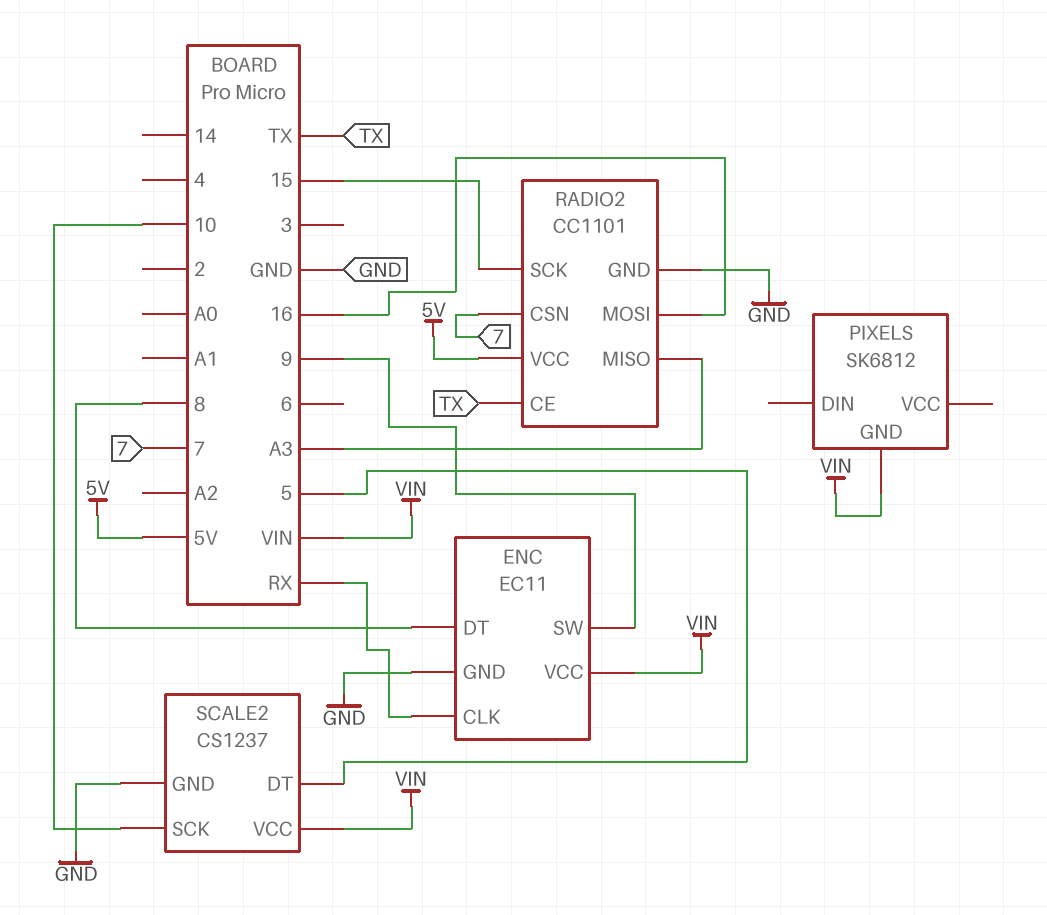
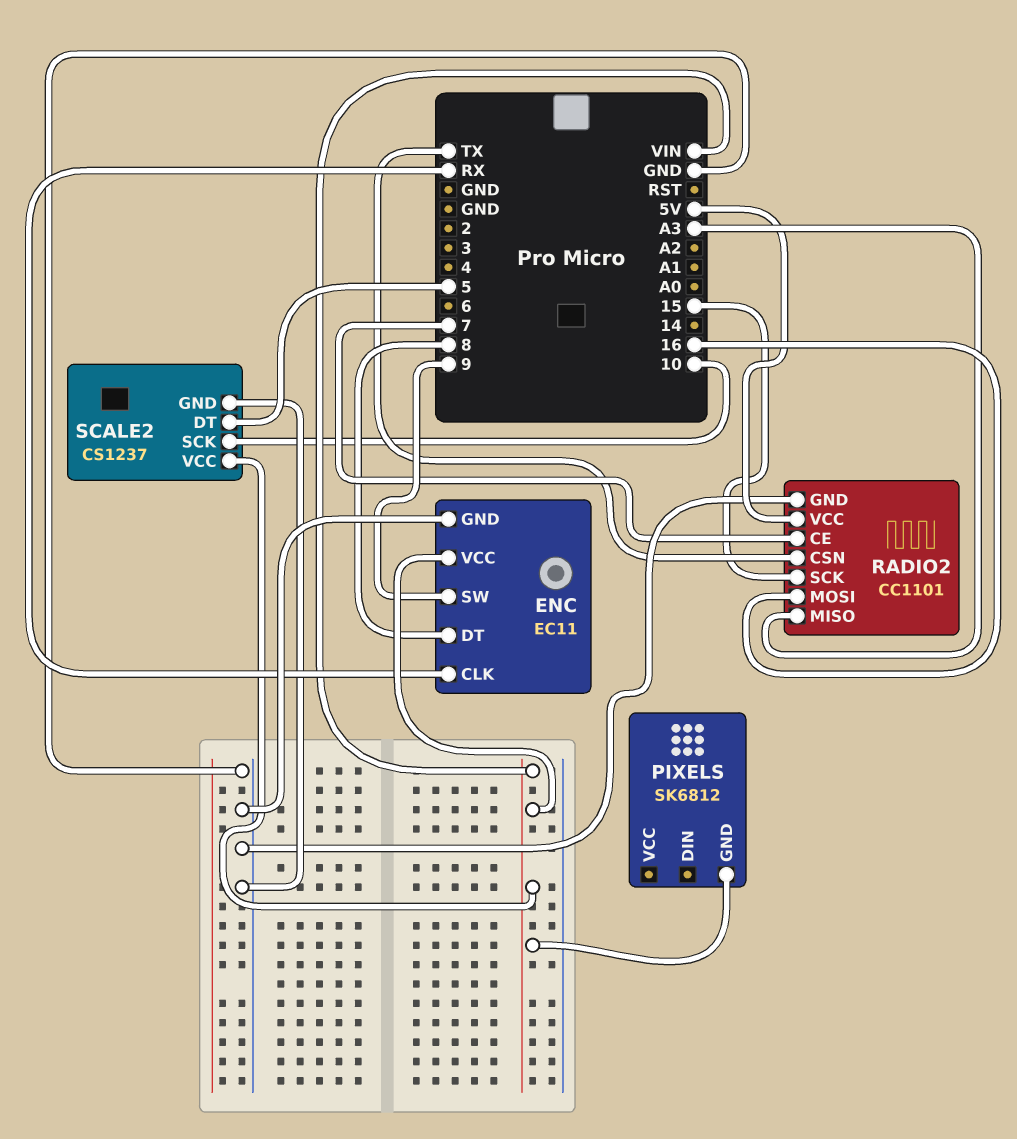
RADIO2 pin CE: TX -> 7
RADIO2 pin CSN: 7 -> TX

